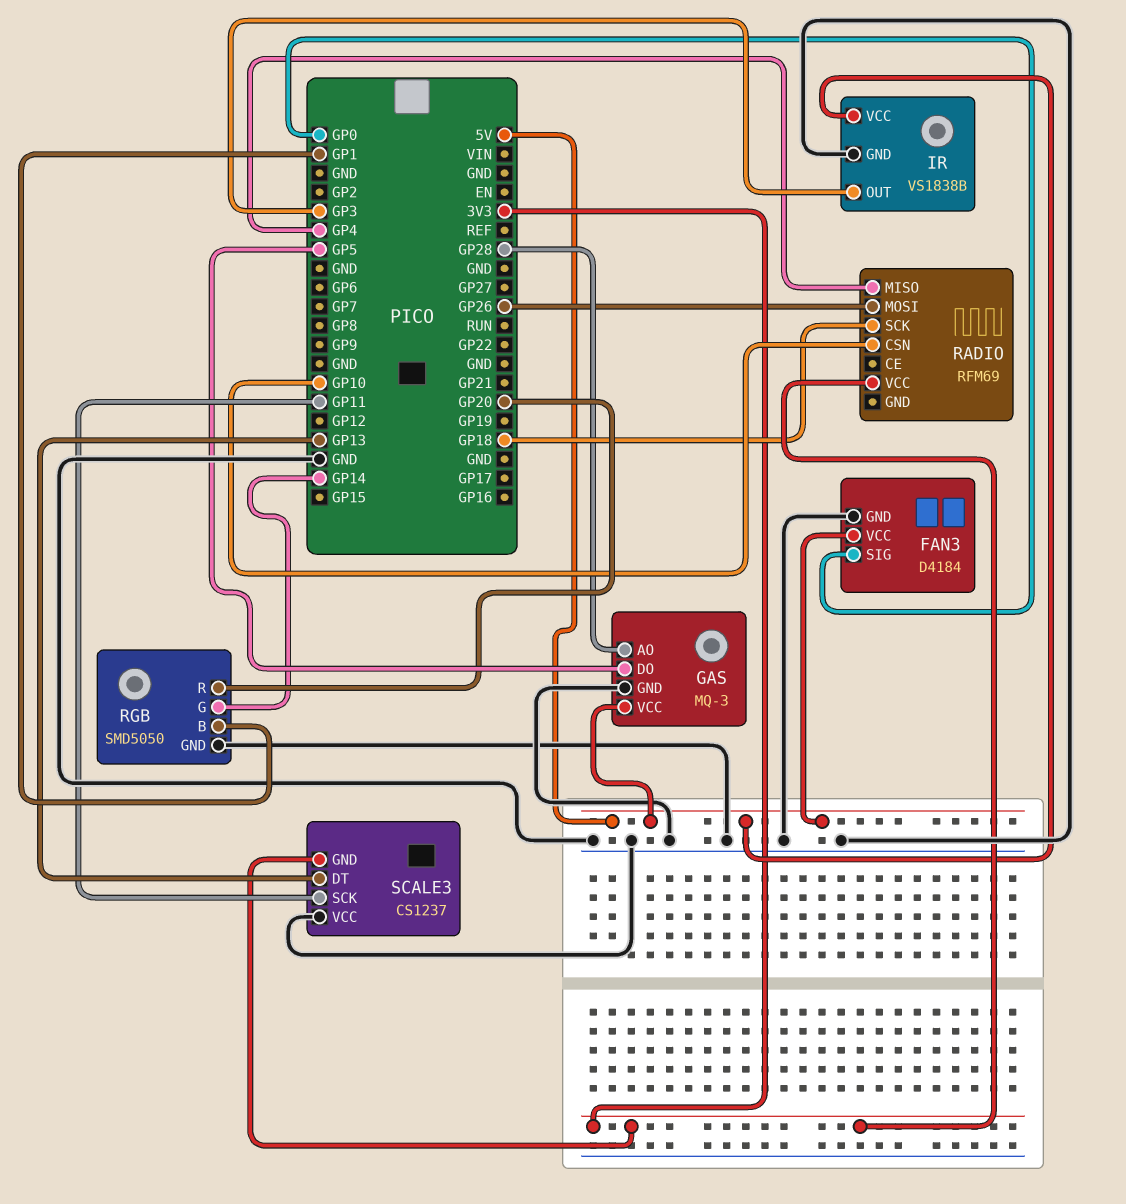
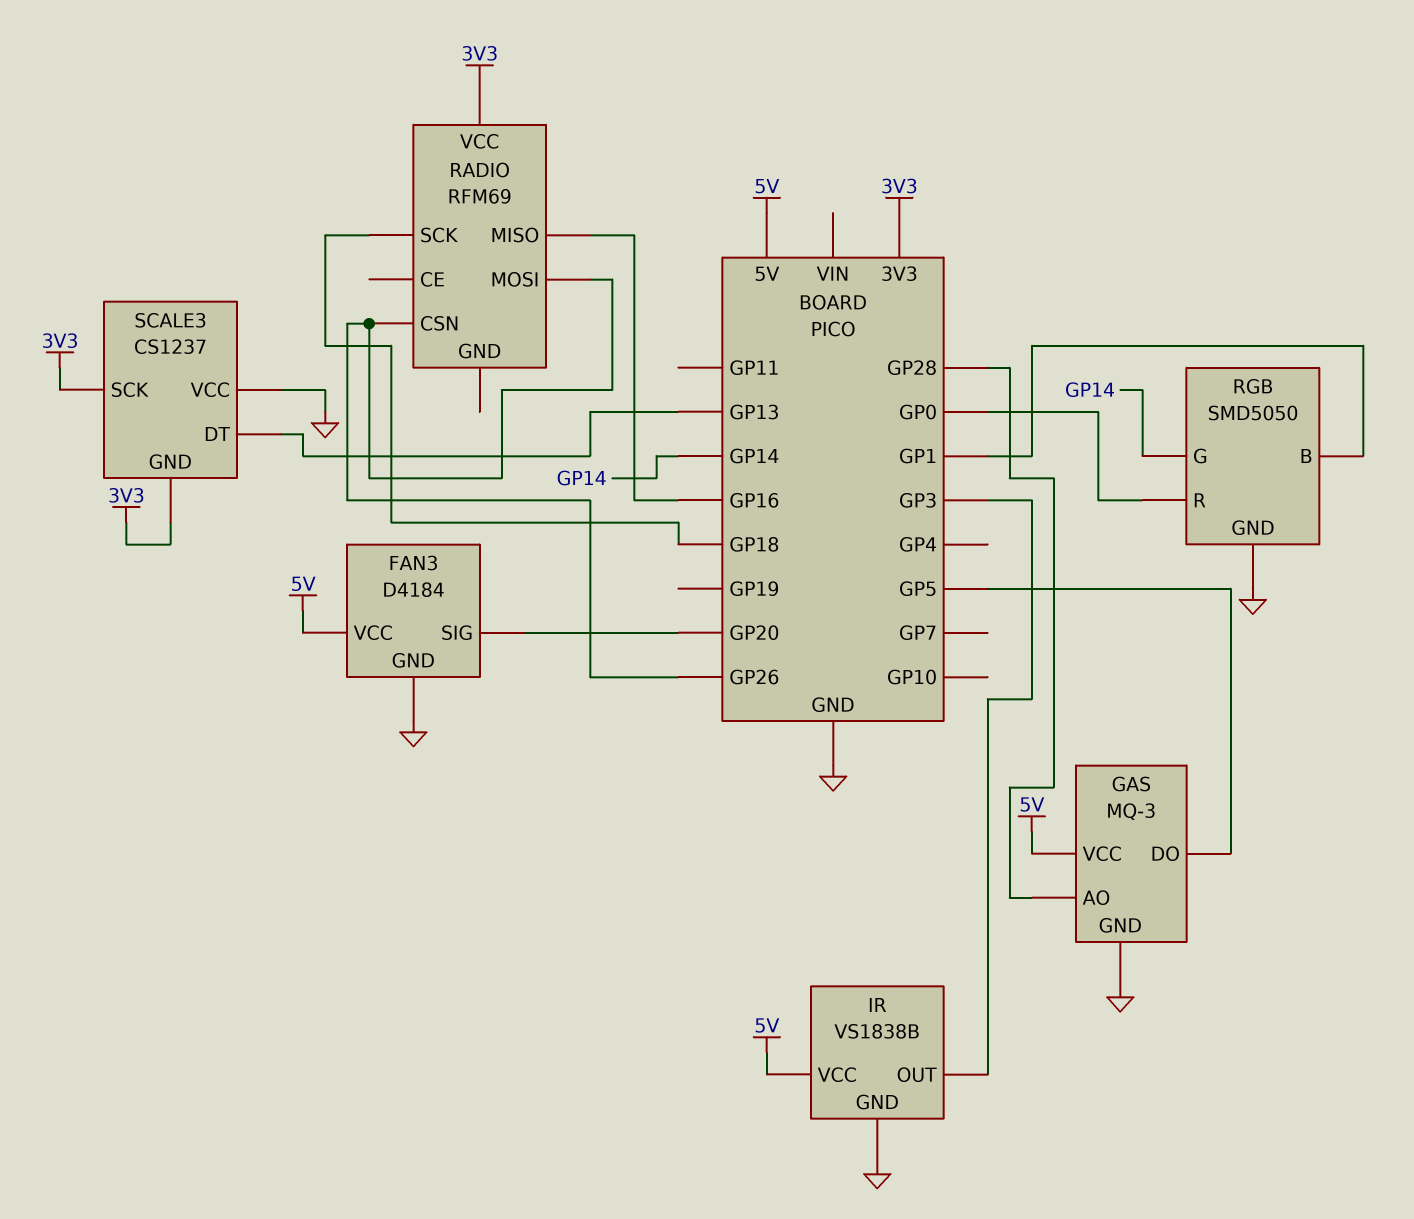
FAN3 pin SIG: GP0 -> GP20
RADIO pin CSN: GP10 -> GP26
RADIO pin MISO: GP4 -> GP16
RGB pin R: GP20 -> GP0
SCALE3 pin SCK: GP11 -> 3V3

